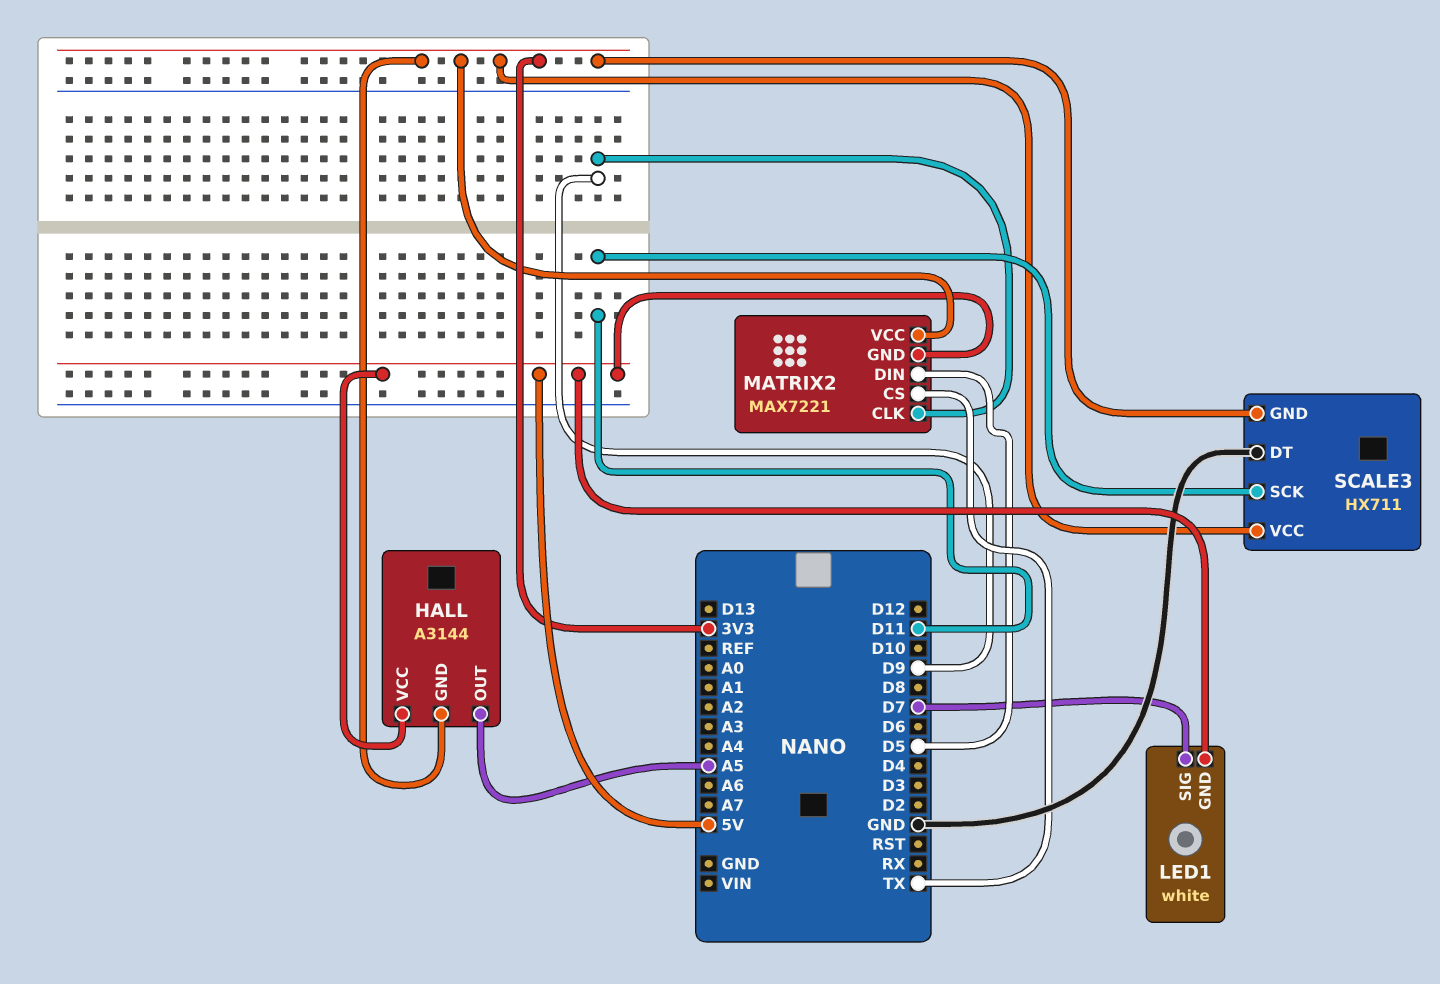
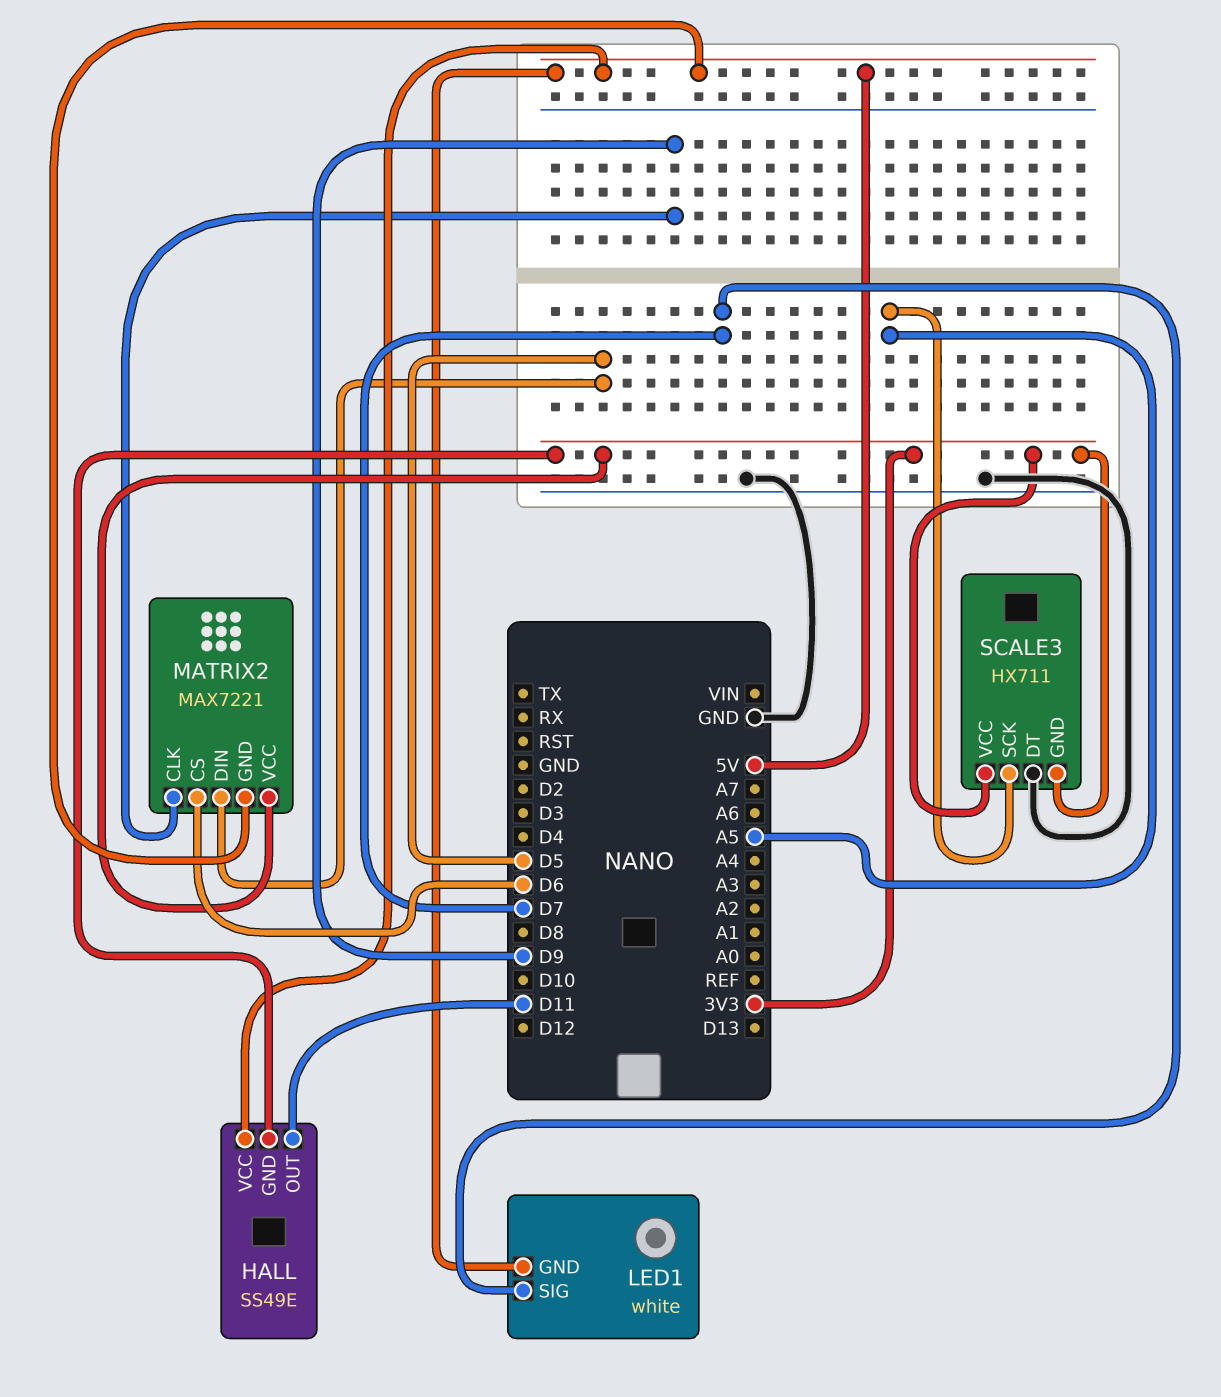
HALL: A3144 -> SS49E
HALL pin OUT: A5 -> D11
MATRIX2 pin CS: TX -> D6
SCALE3 pin SCK: D11 -> A5

